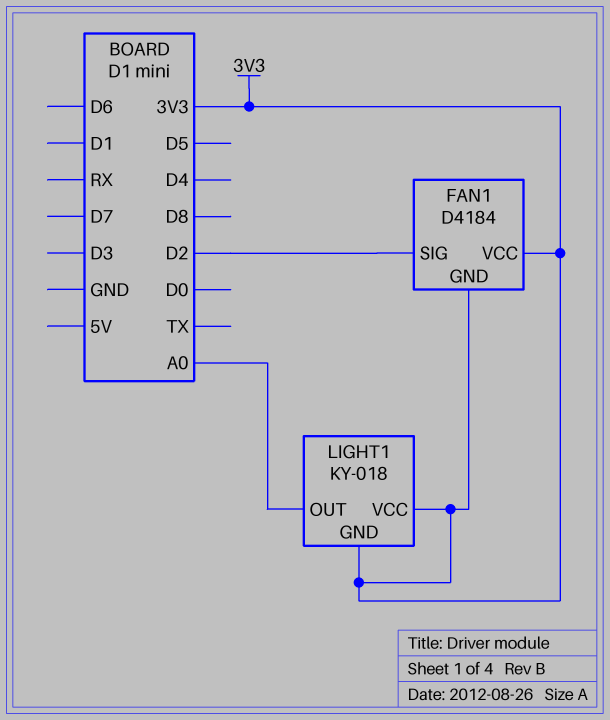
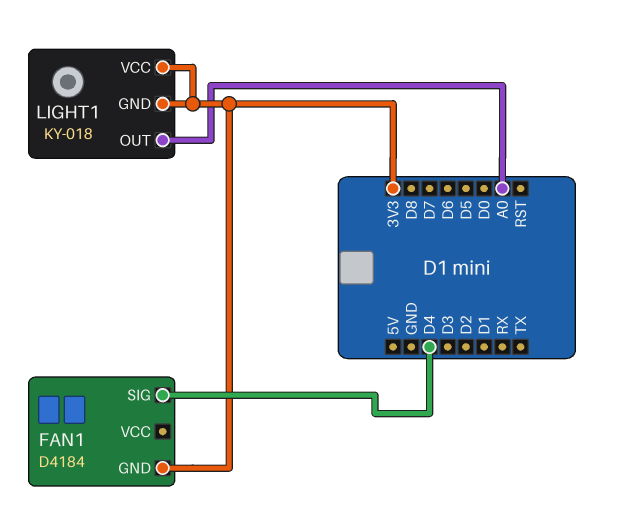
FAN1 pin SIG: D2 -> D4
FAN1 pin VCC: 3V3 -> none

